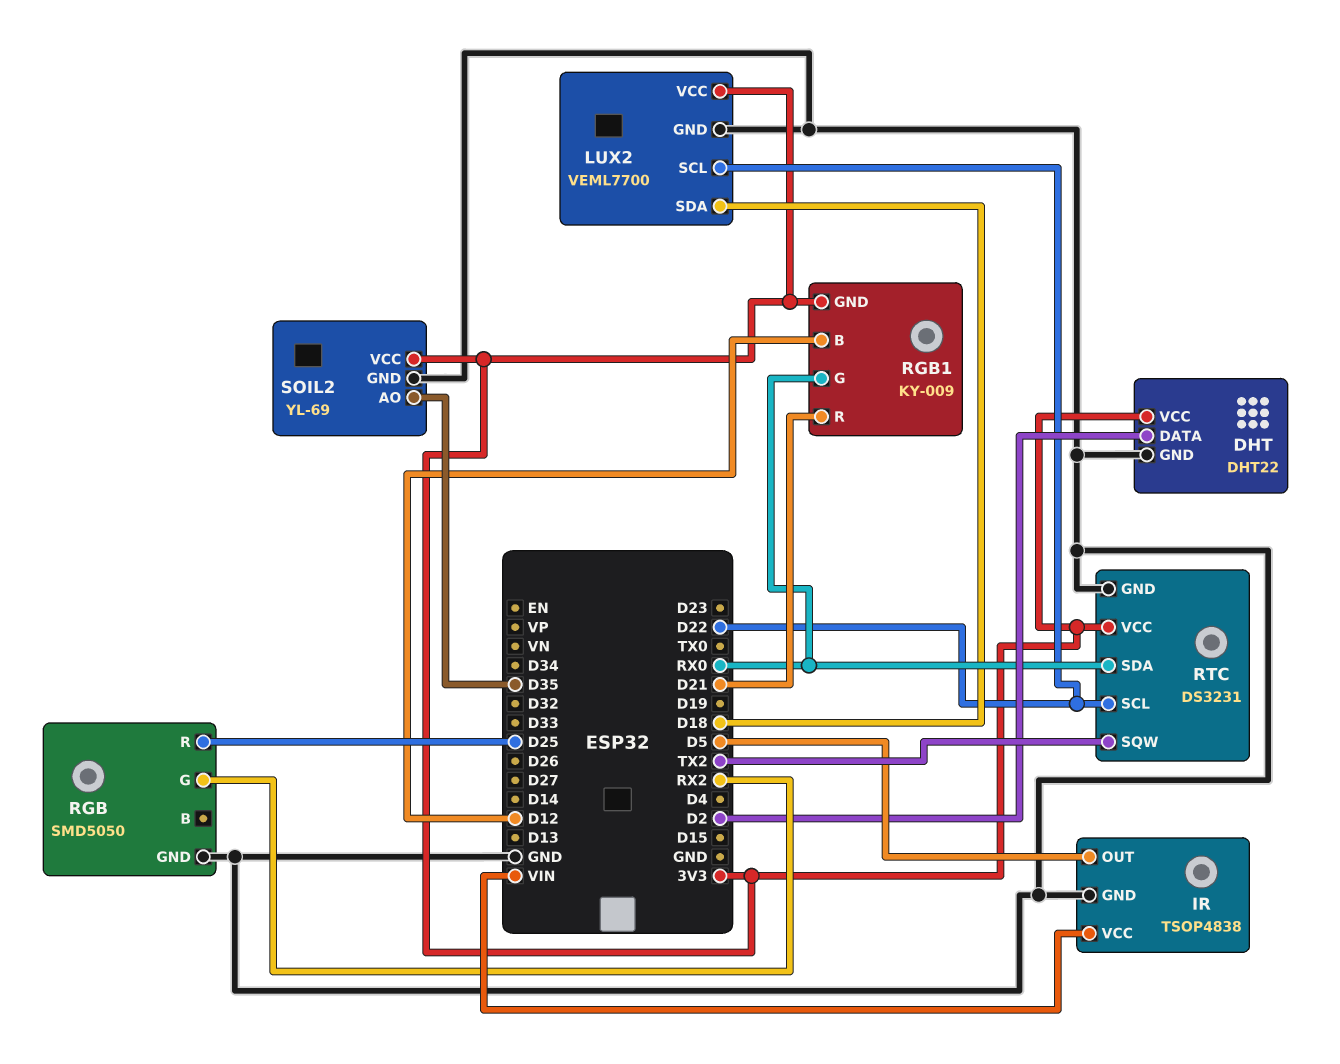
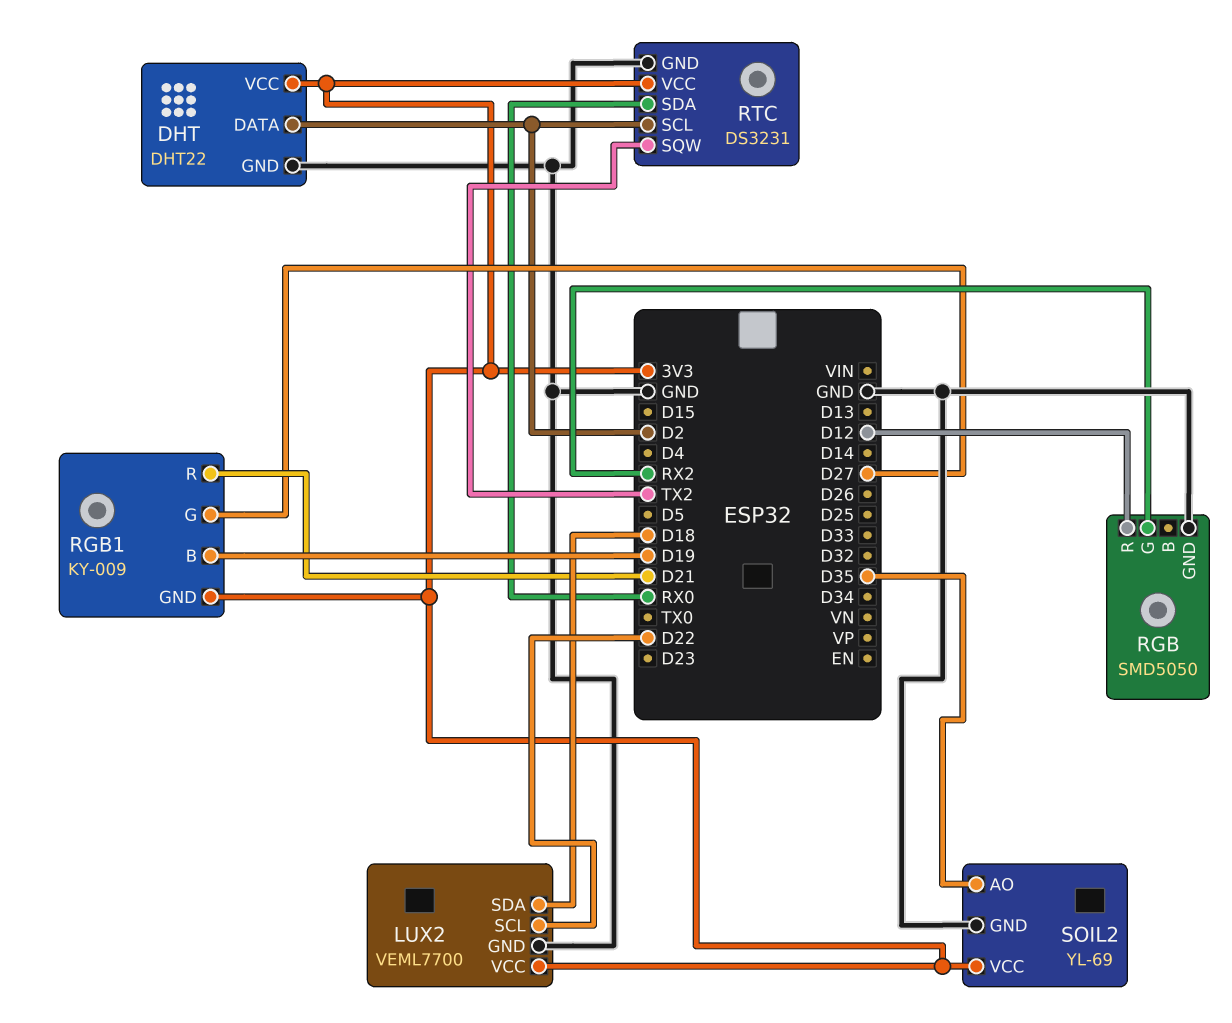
IR: TSOP4838 -> none
IR pin GND: GND -> none
IR pin OUT: D5 -> none
IR pin VCC: VIN -> none
RGB pin R: D25 -> D12
RGB1 pin B: D12 -> D19
RGB1 pin G: RX0 -> D27
RTC pin SCL: D22 -> D2

